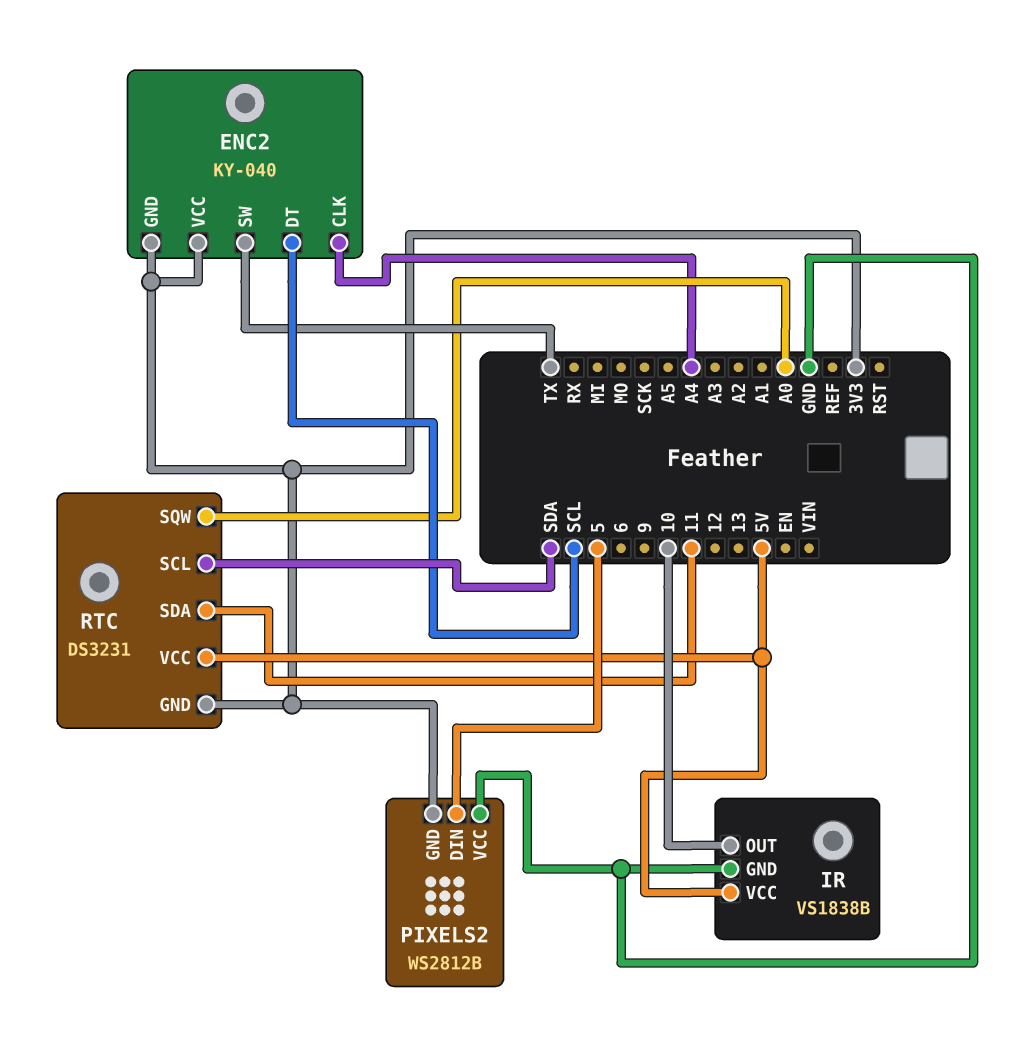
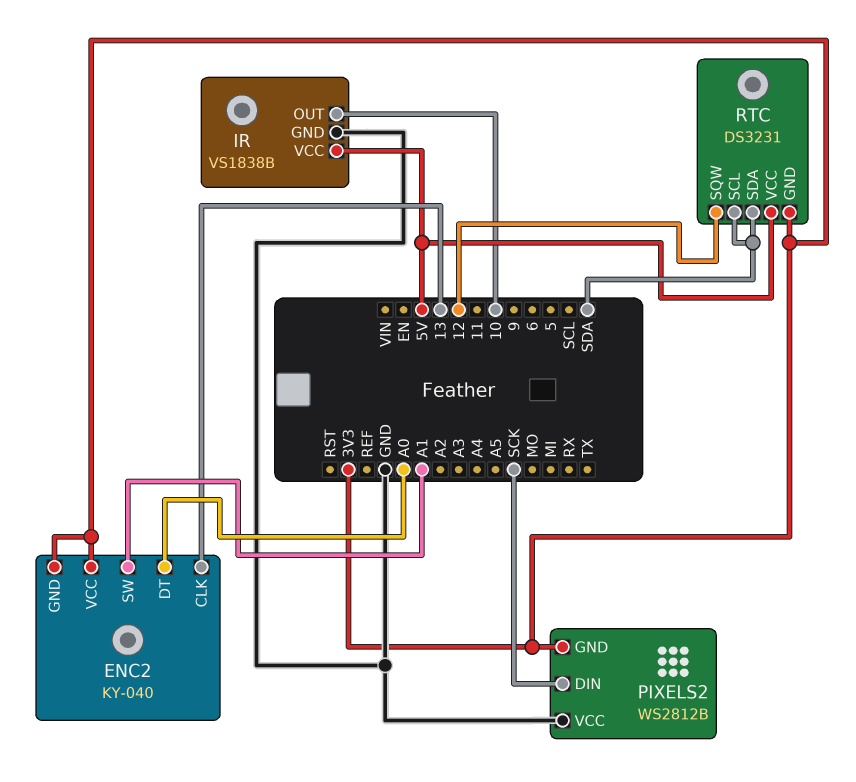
ENC2 pin CLK: A4 -> 13
ENC2 pin DT: SCL -> A0
ENC2 pin SW: TX -> A1
PIXELS2 pin DIN: 5 -> SCK
RTC pin SDA: 11 -> SDA
RTC pin SQW: A0 -> 12

